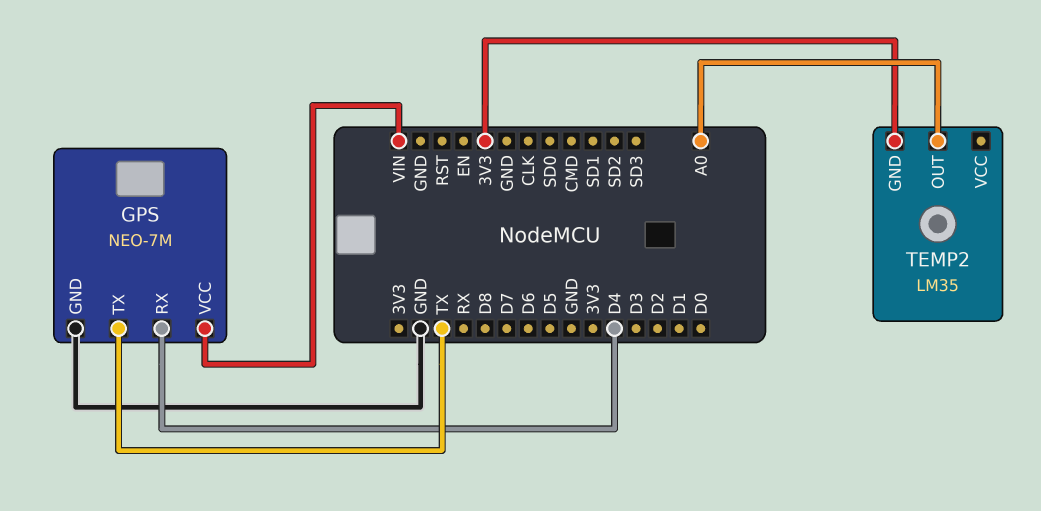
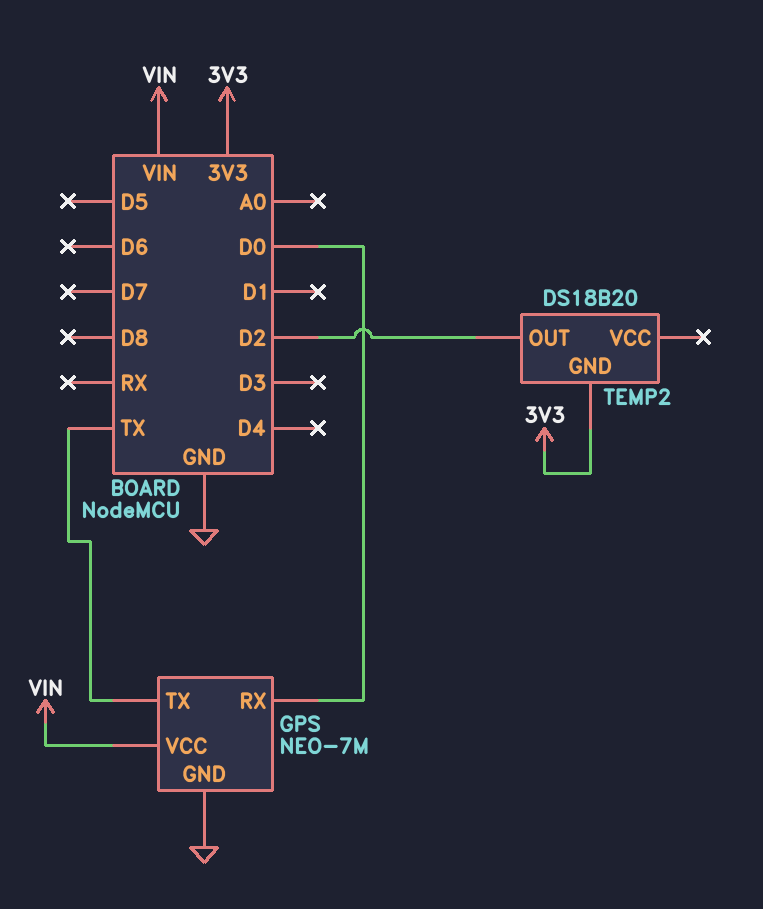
GPS pin RX: D4 -> D0
TEMP2: LM35 -> DS18B20
TEMP2 pin OUT: A0 -> D2

